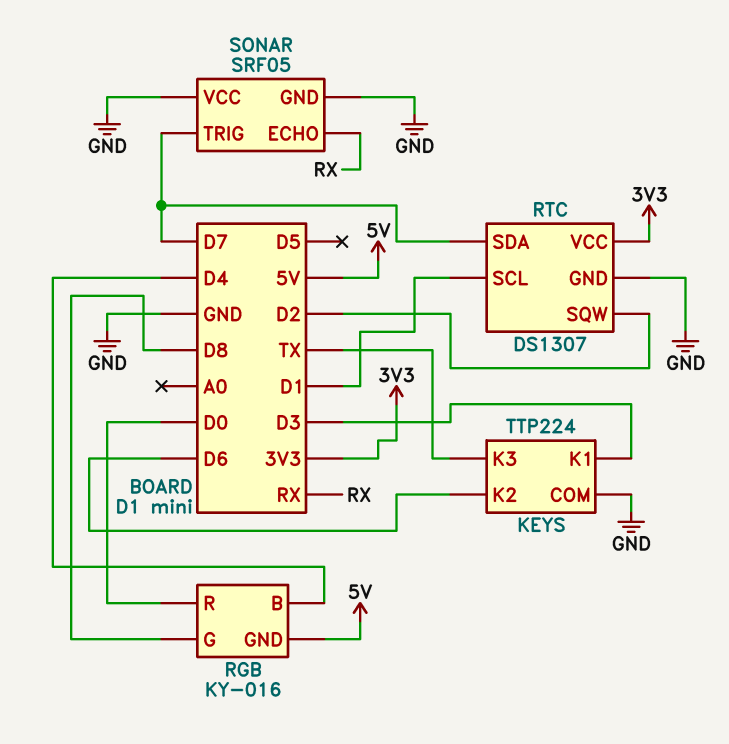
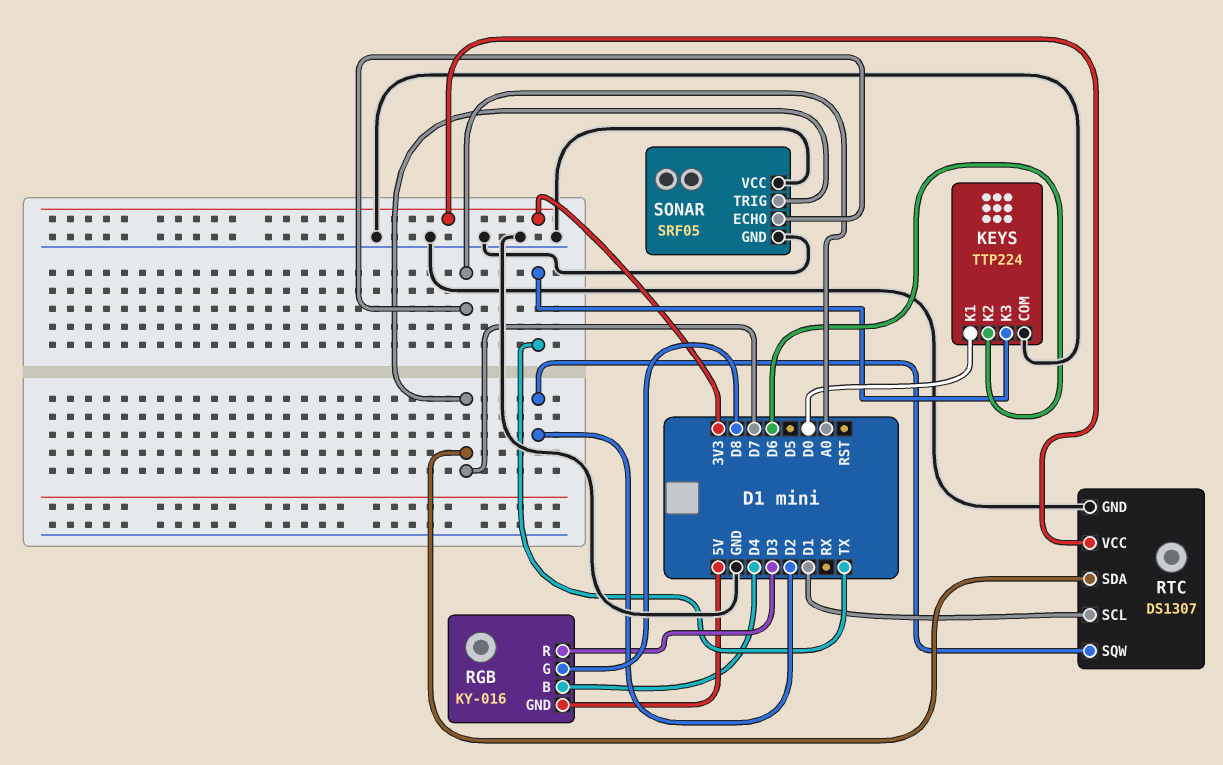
KEYS pin K1: D3 -> D0
RGB pin R: D0 -> D3
SONAR pin ECHO: RX -> A0

